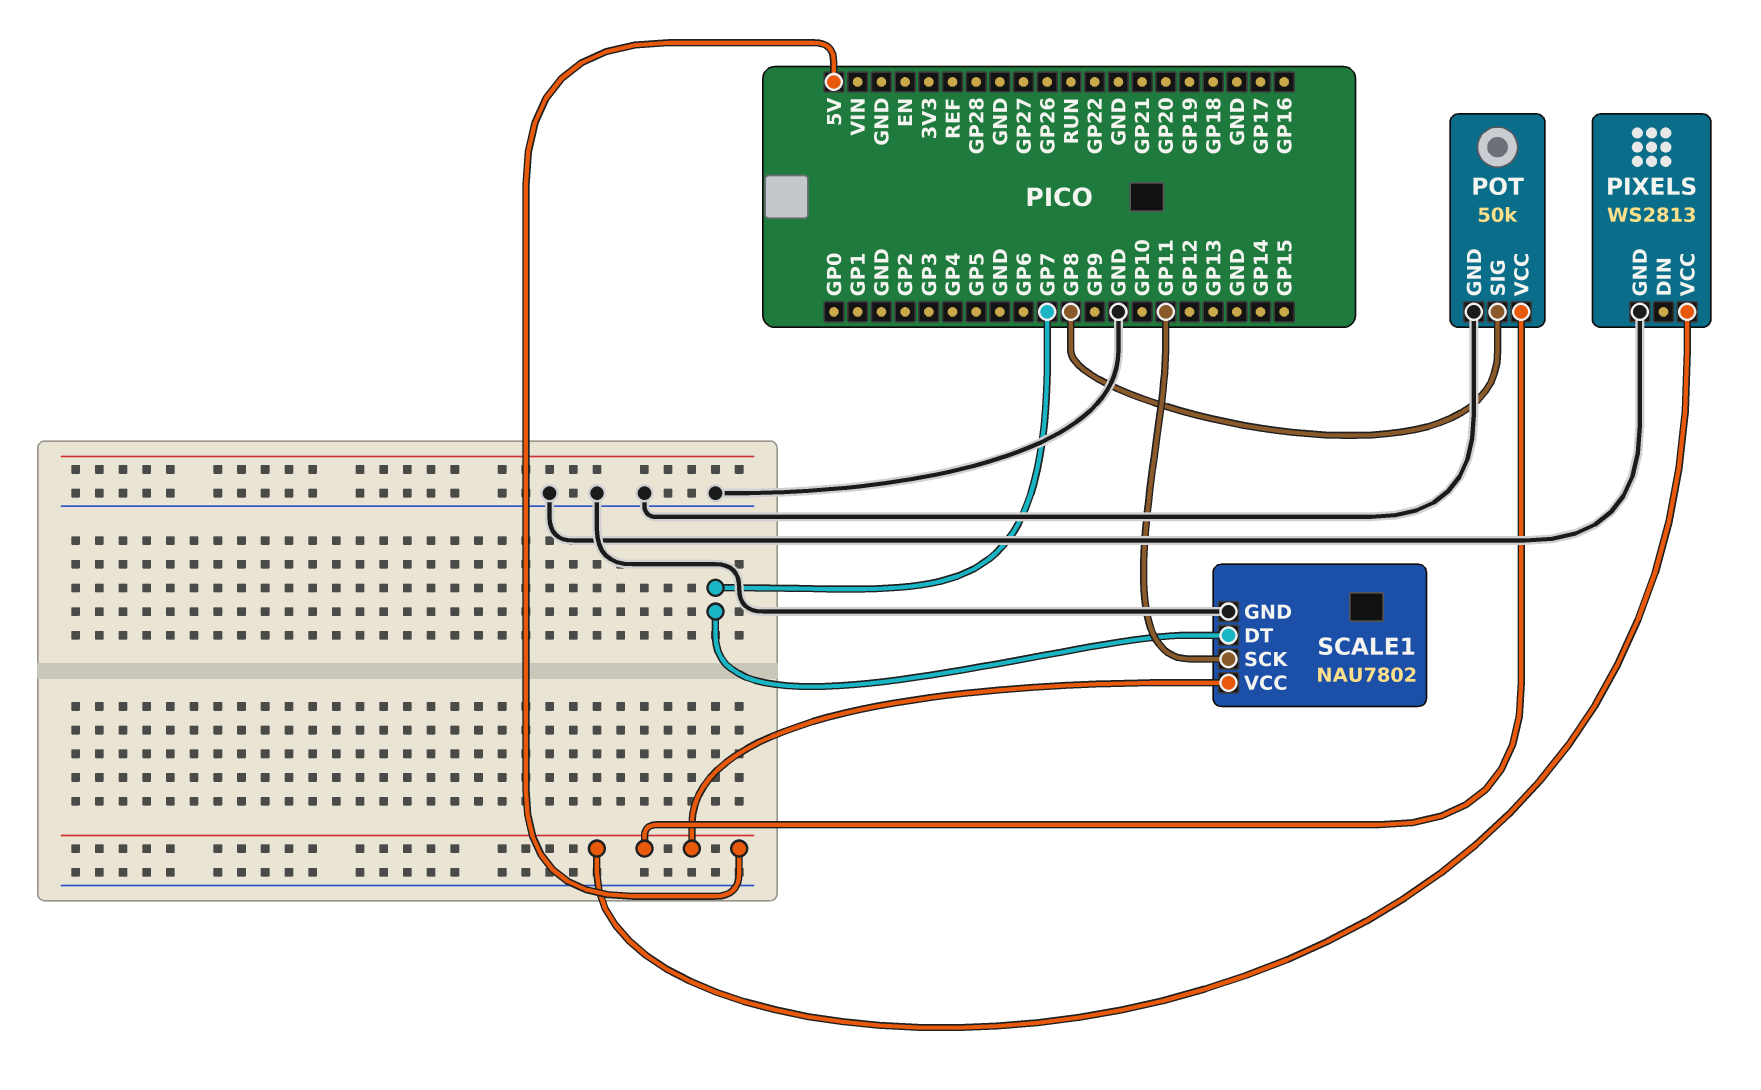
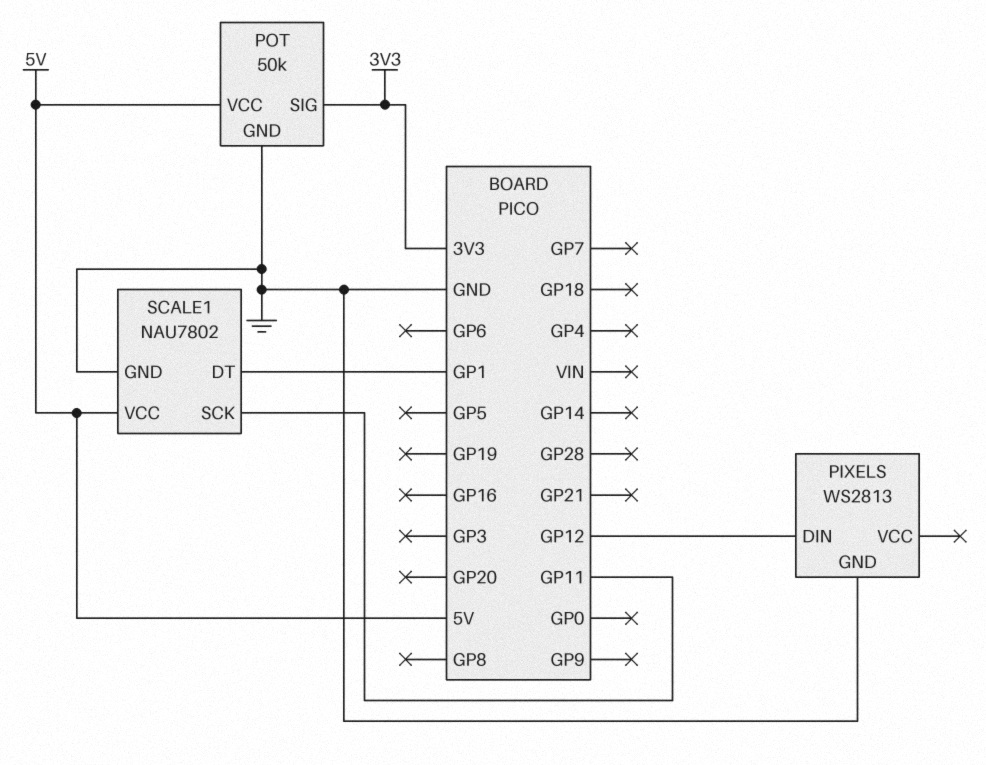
PIXELS pin DIN: none -> GP12
PIXELS pin VCC: 5V -> none
POT pin SIG: GP8 -> 3V3
SCALE1 pin DT: GP7 -> GP1

